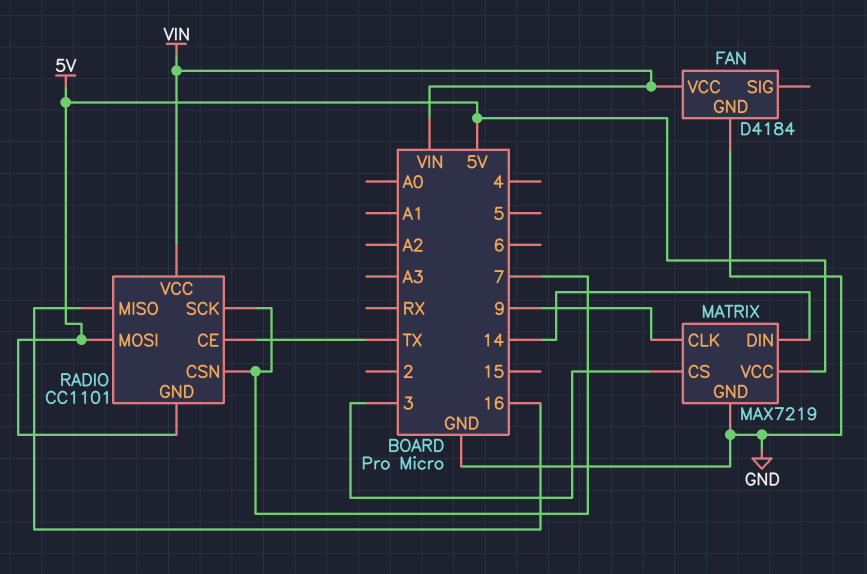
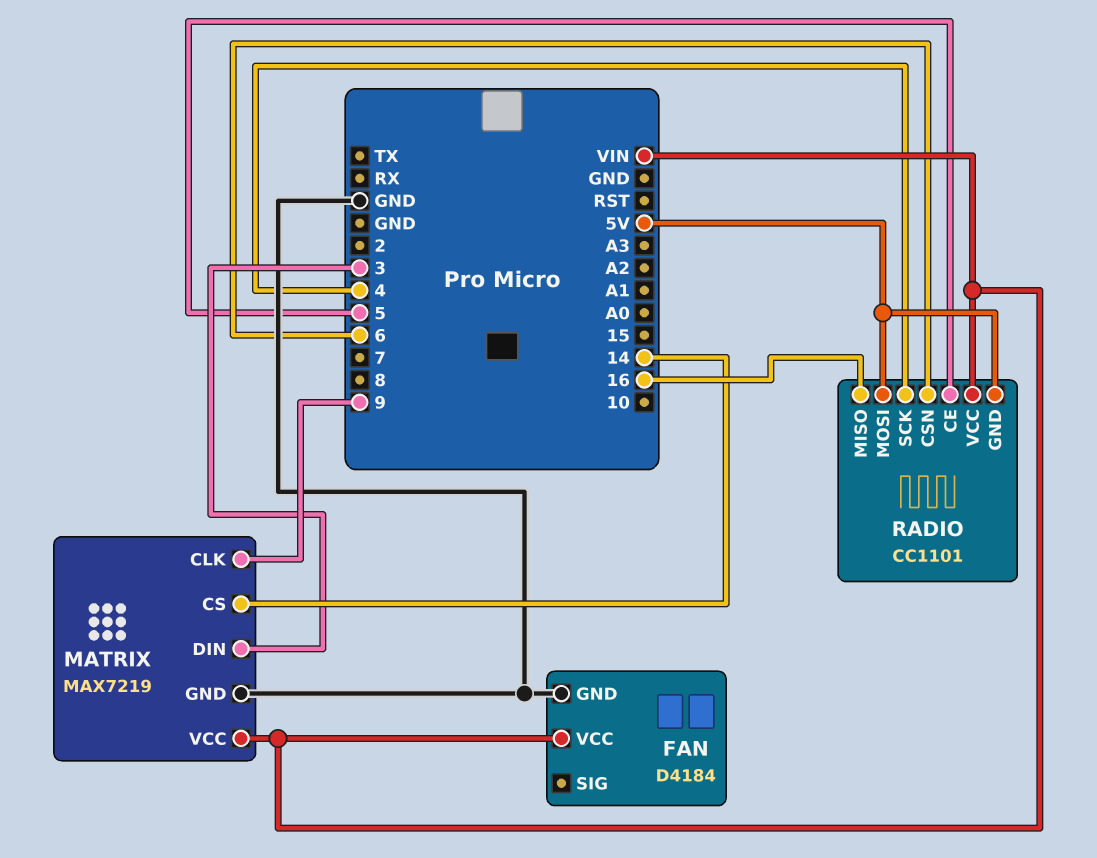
MATRIX pin CS: 3 -> 14
MATRIX pin DIN: 14 -> 3
MATRIX pin VCC: 5V -> VIN
RADIO pin CE: TX -> 5
RADIO pin CSN: 7 -> 6
RADIO pin SCK: 7 -> 4

